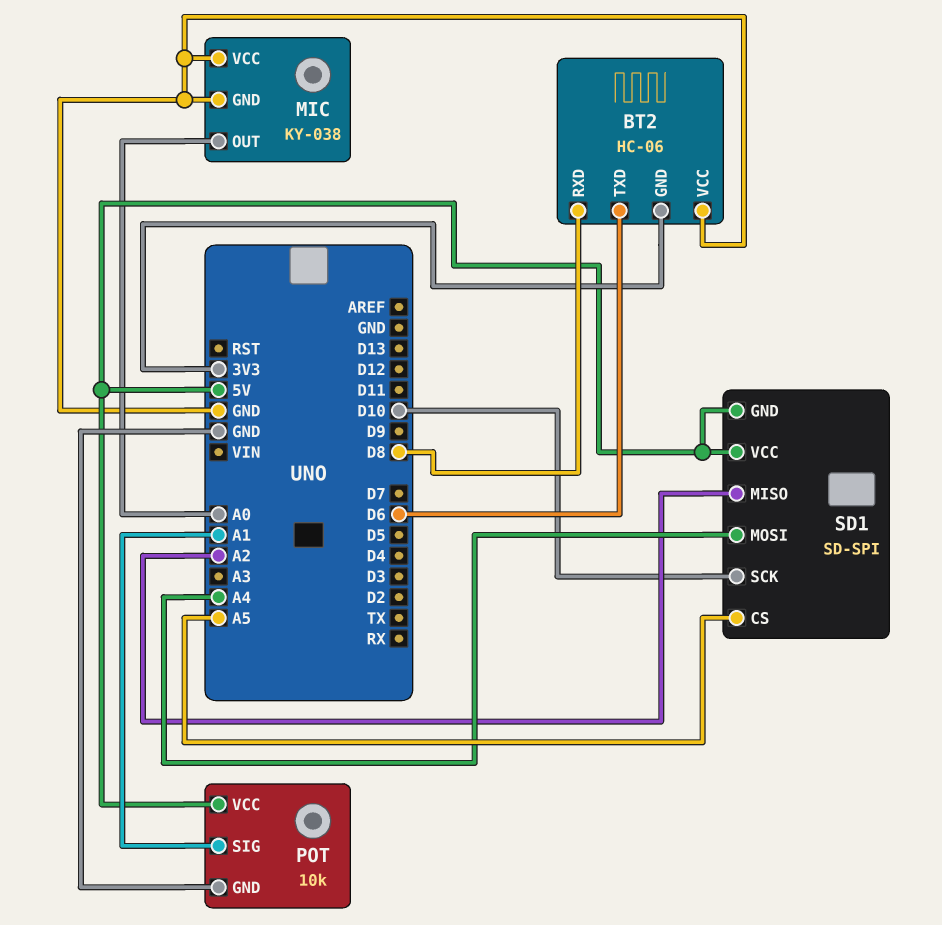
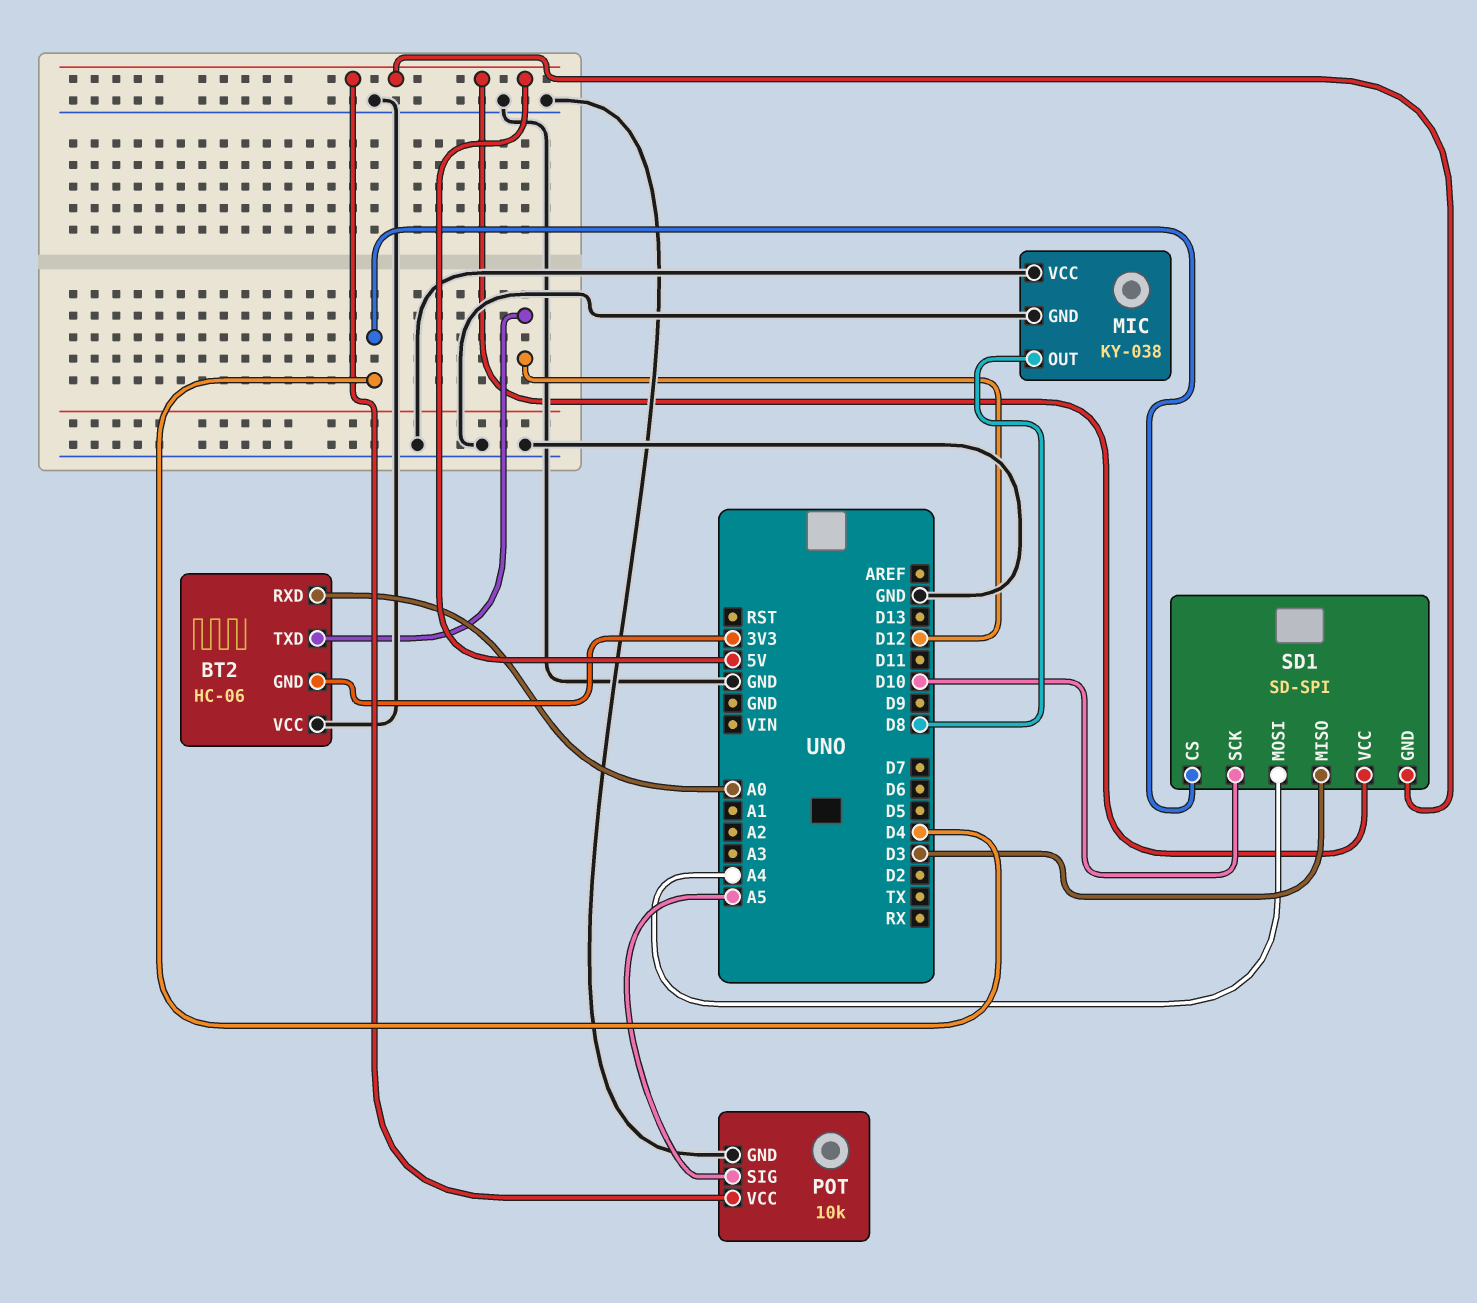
BT2 pin RXD: D8 -> A0
BT2 pin TXD: D6 -> D12
MIC pin OUT: A0 -> D8
POT pin SIG: A1 -> A5
SD1 pin CS: A5 -> D4
SD1 pin MISO: A2 -> D3

